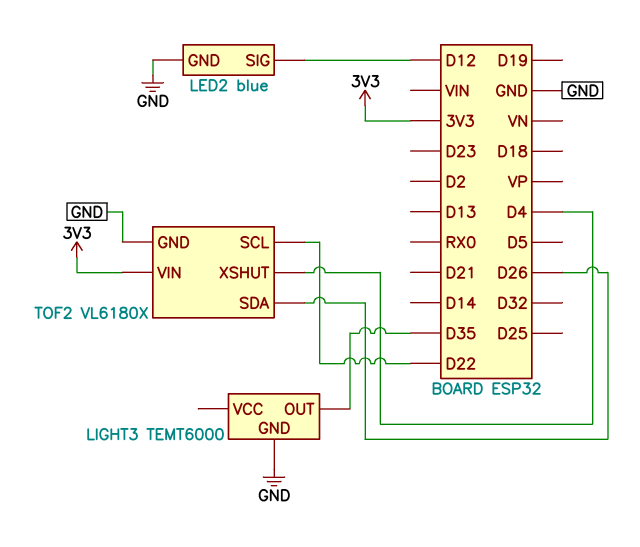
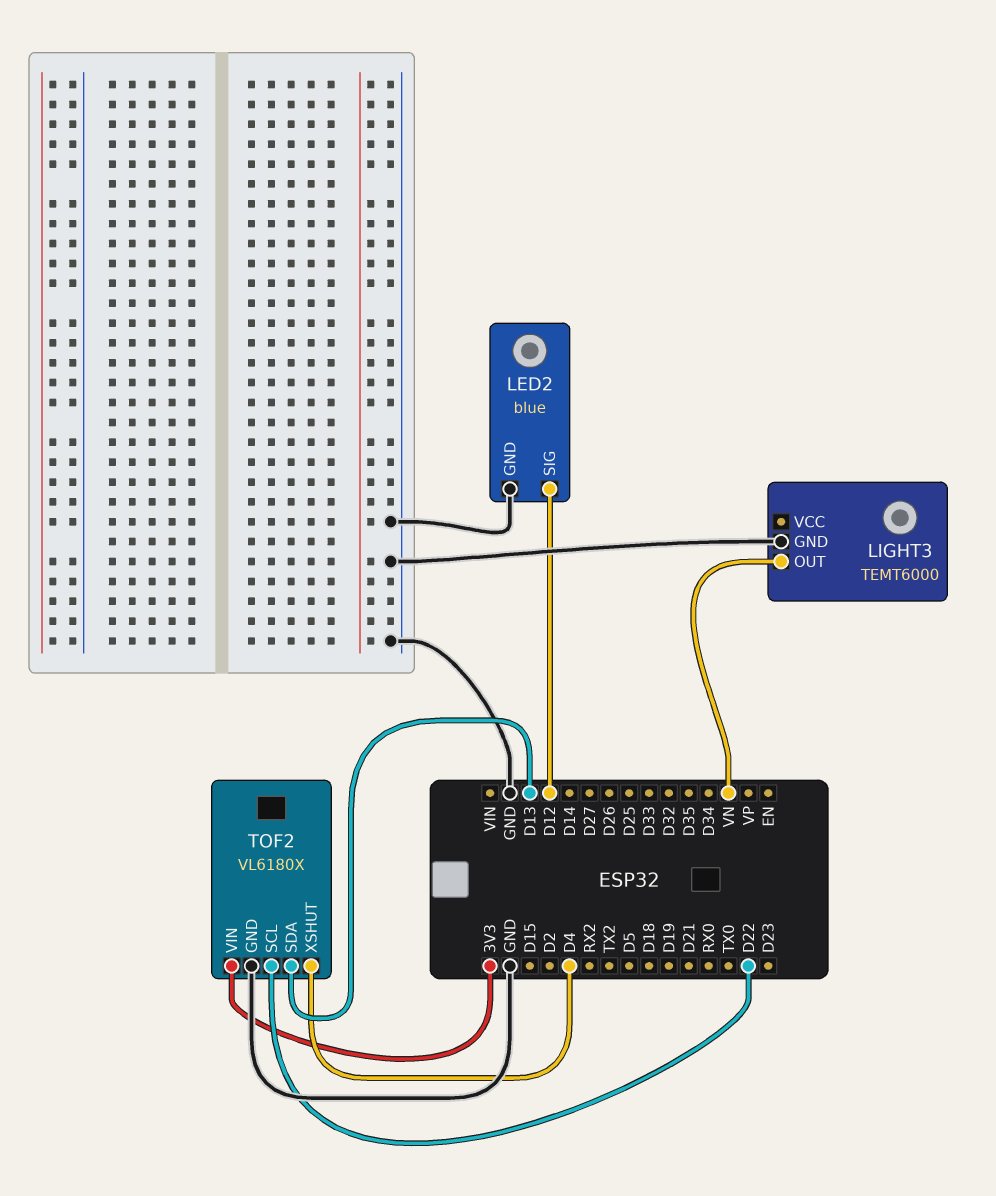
LIGHT3 pin OUT: D35 -> VN
TOF2 pin SDA: D26 -> D13

